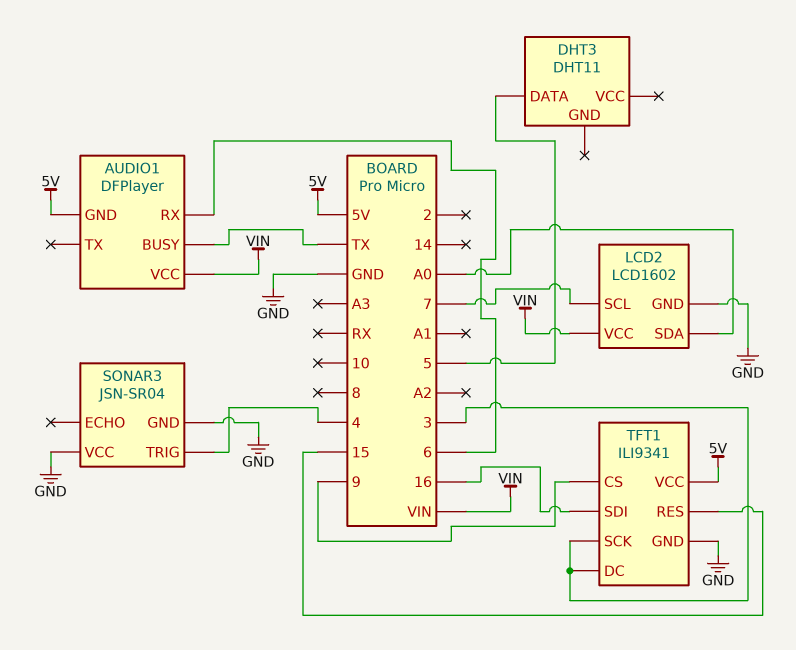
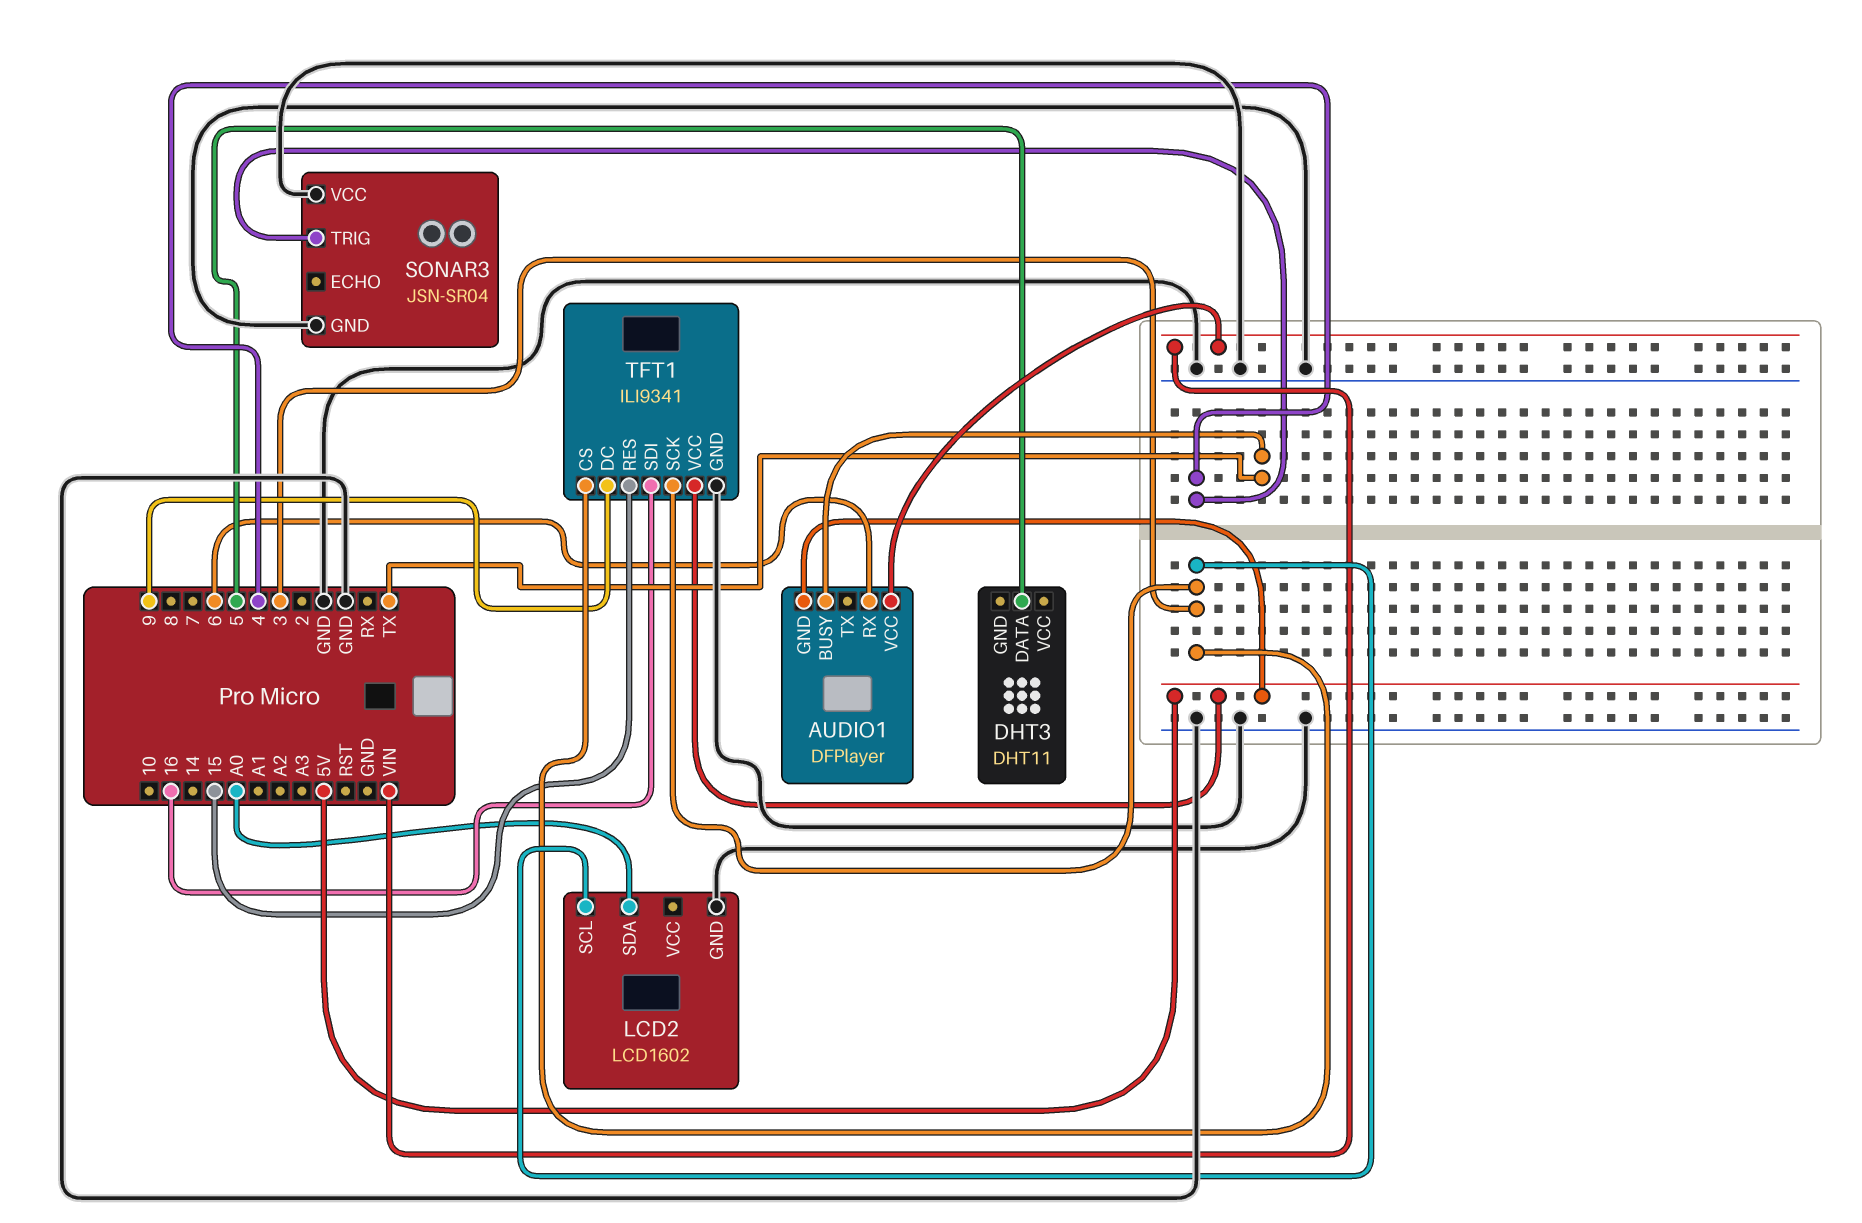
LCD2 pin SCL: 7 -> 3
LCD2 pin VCC: VIN -> none
TFT1 pin CS: 9 -> 3
TFT1 pin DC: 3 -> 9

